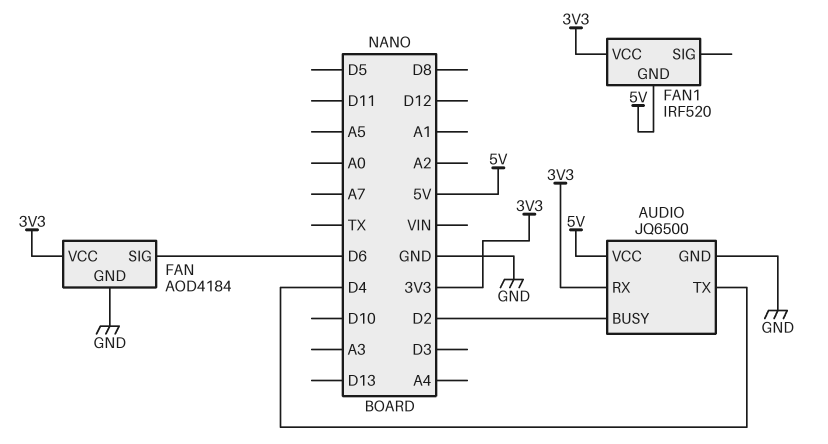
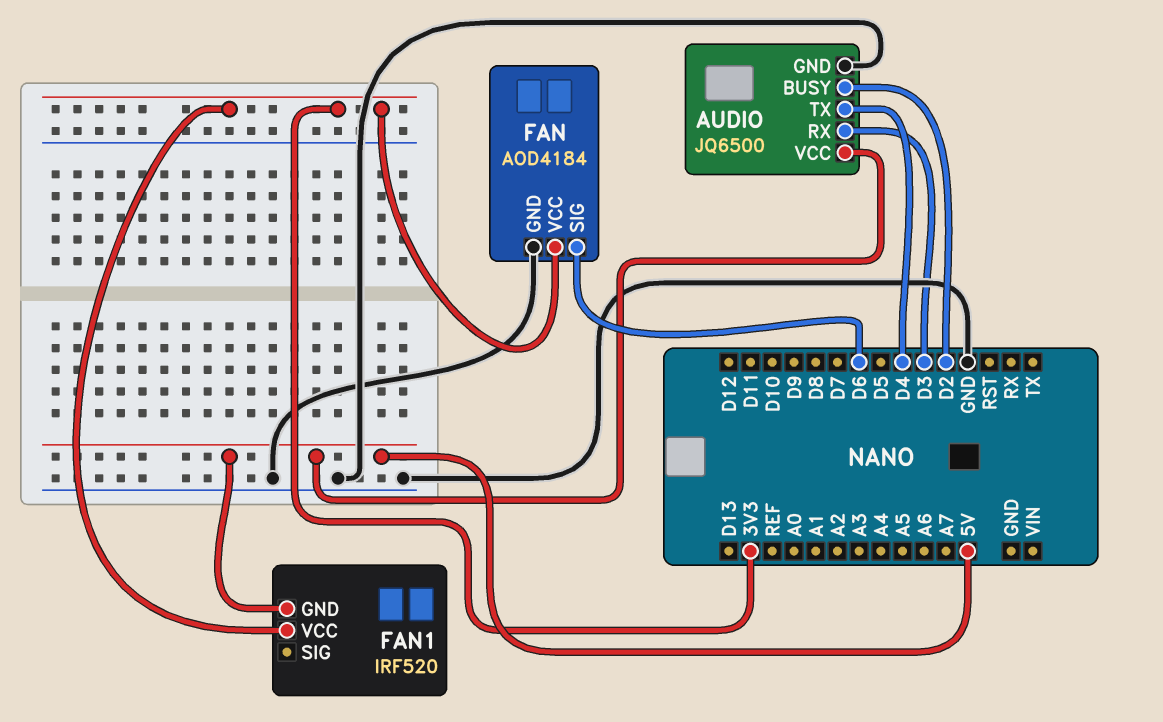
AUDIO pin RX: 3V3 -> D3

